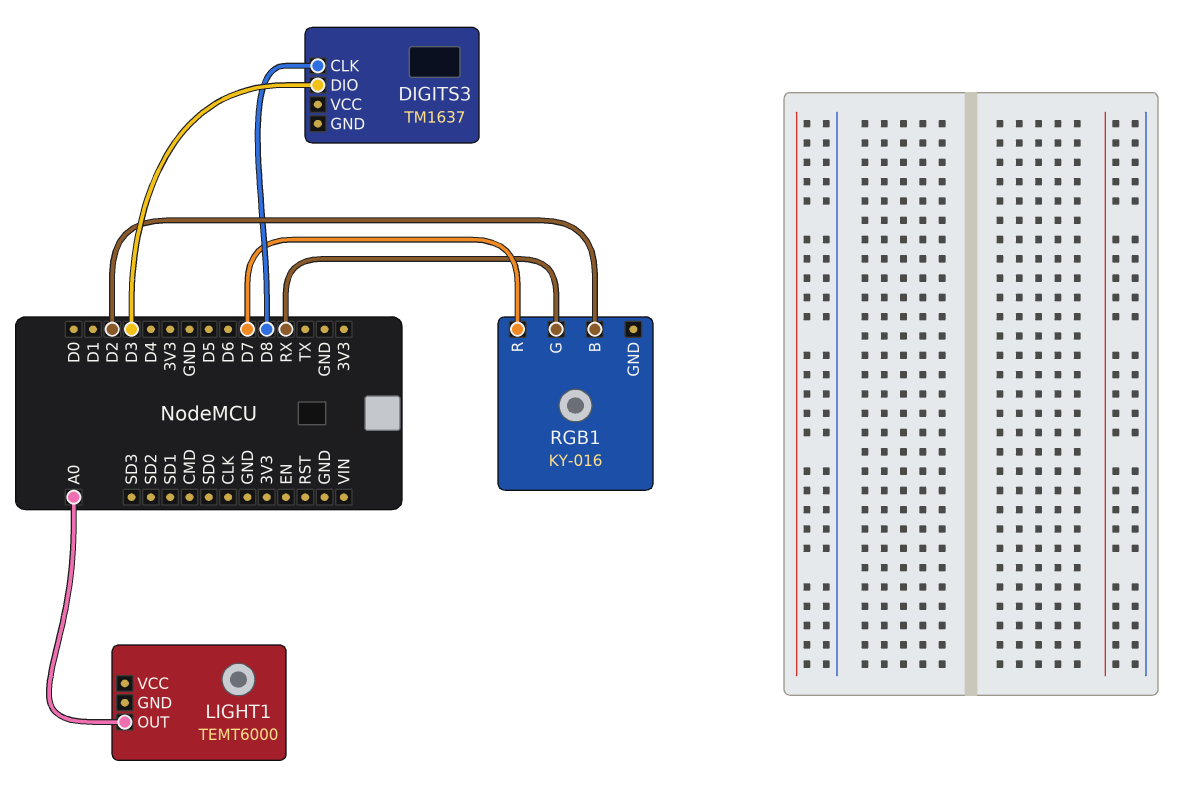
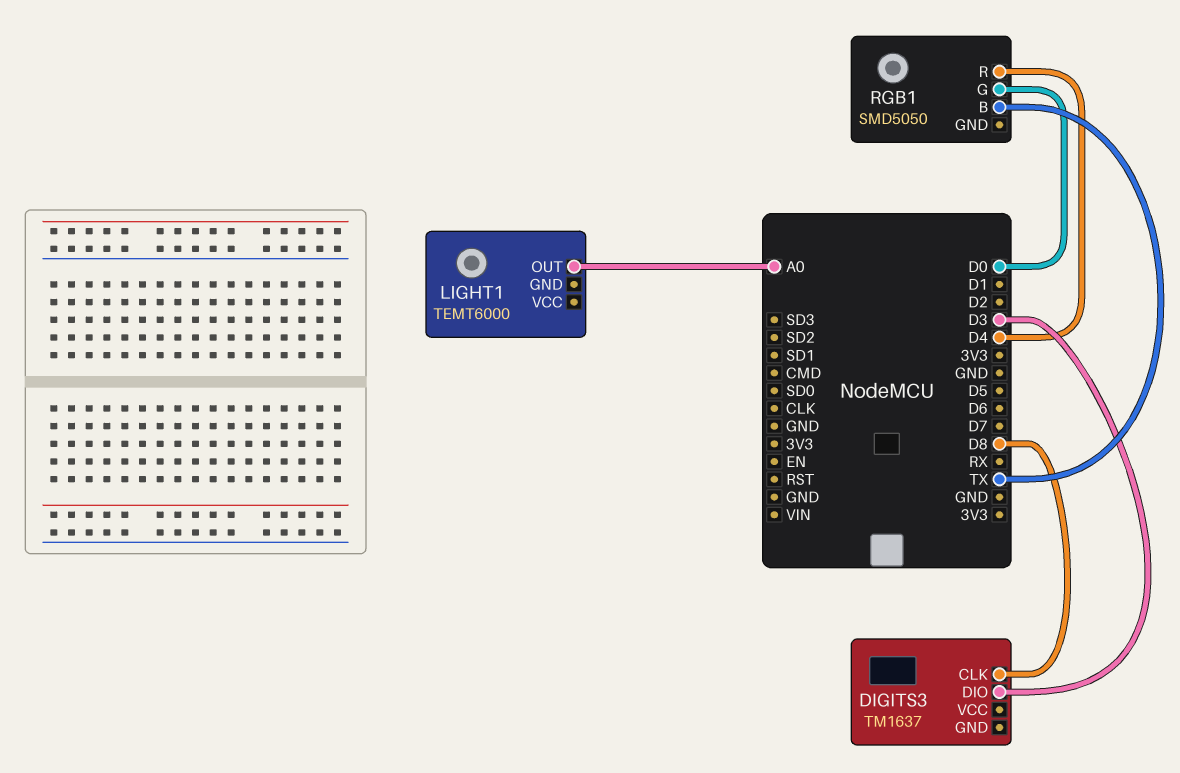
RGB1: KY-016 -> SMD5050
RGB1 pin B: D2 -> TX
RGB1 pin G: RX -> D0
RGB1 pin R: D7 -> D4

